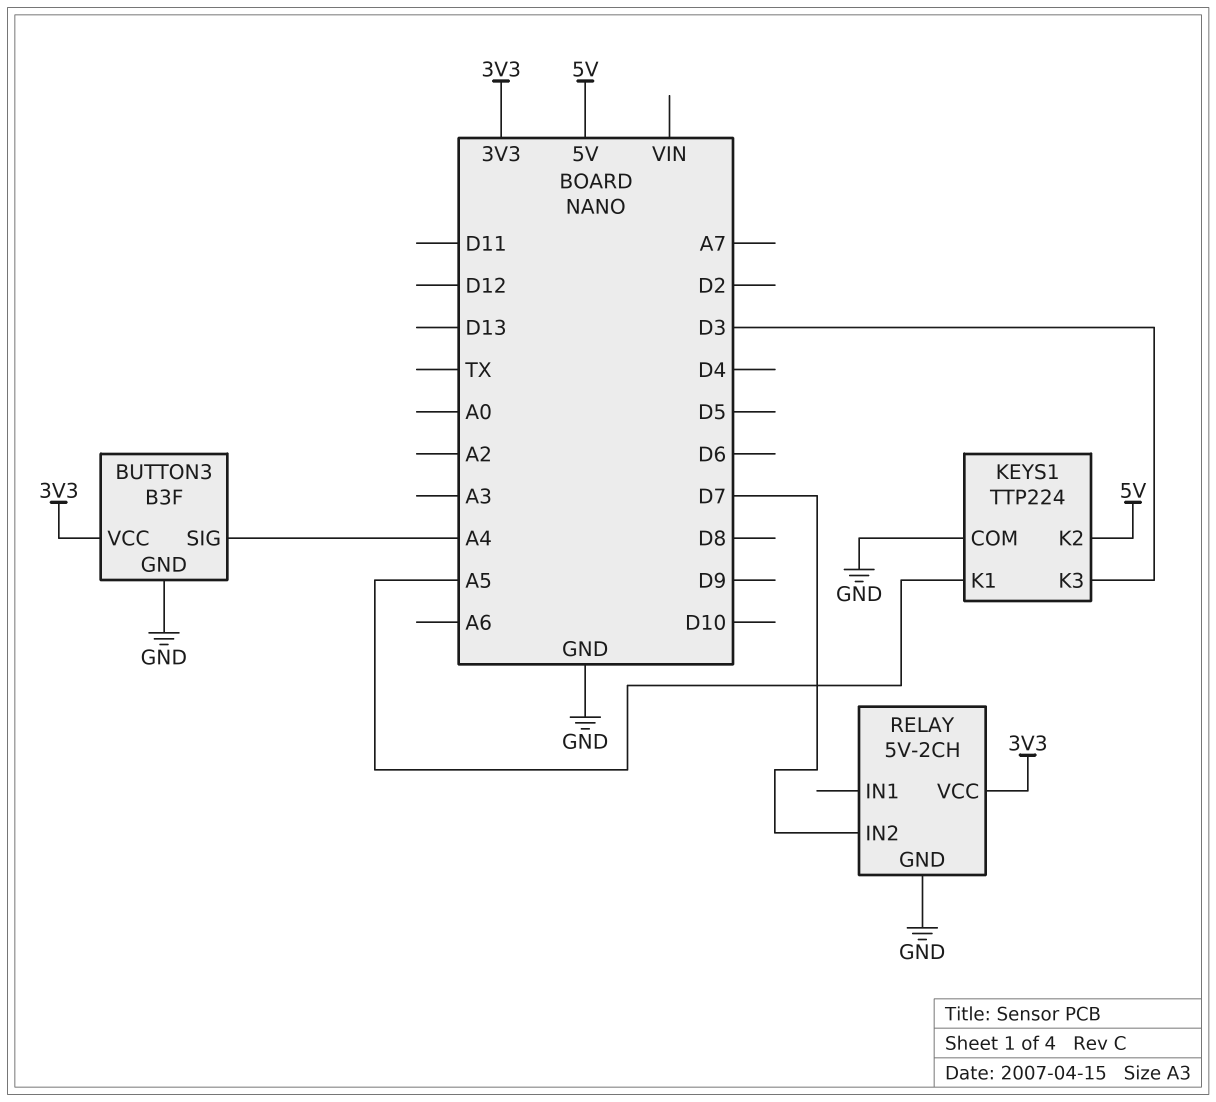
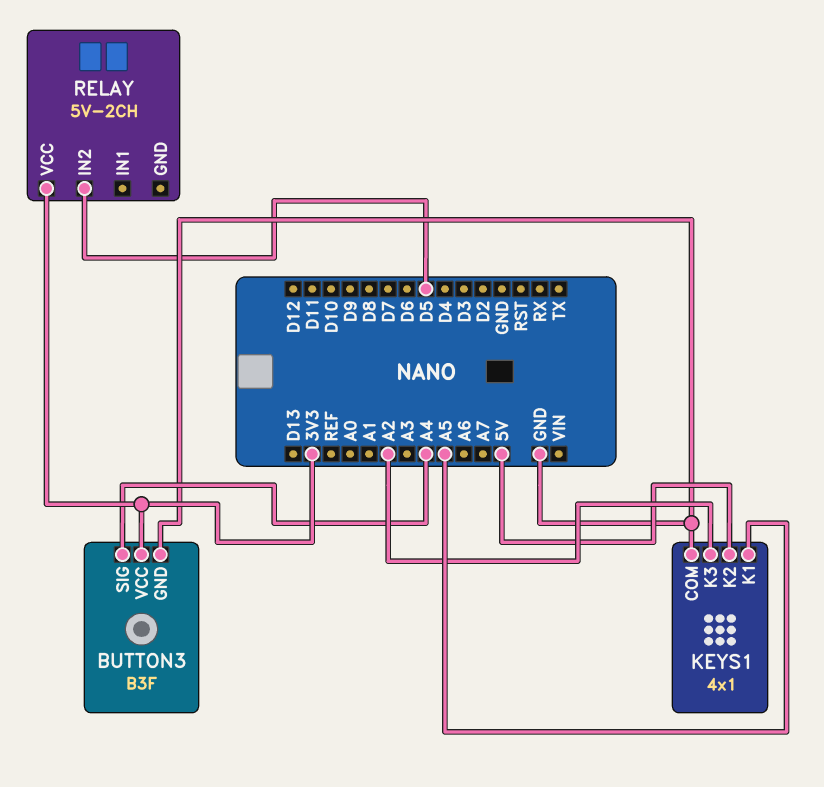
KEYS1: TTP224 -> 4x1
KEYS1 pin K3: D3 -> A2
RELAY pin GND: GND -> none
RELAY pin IN2: D7 -> D5

